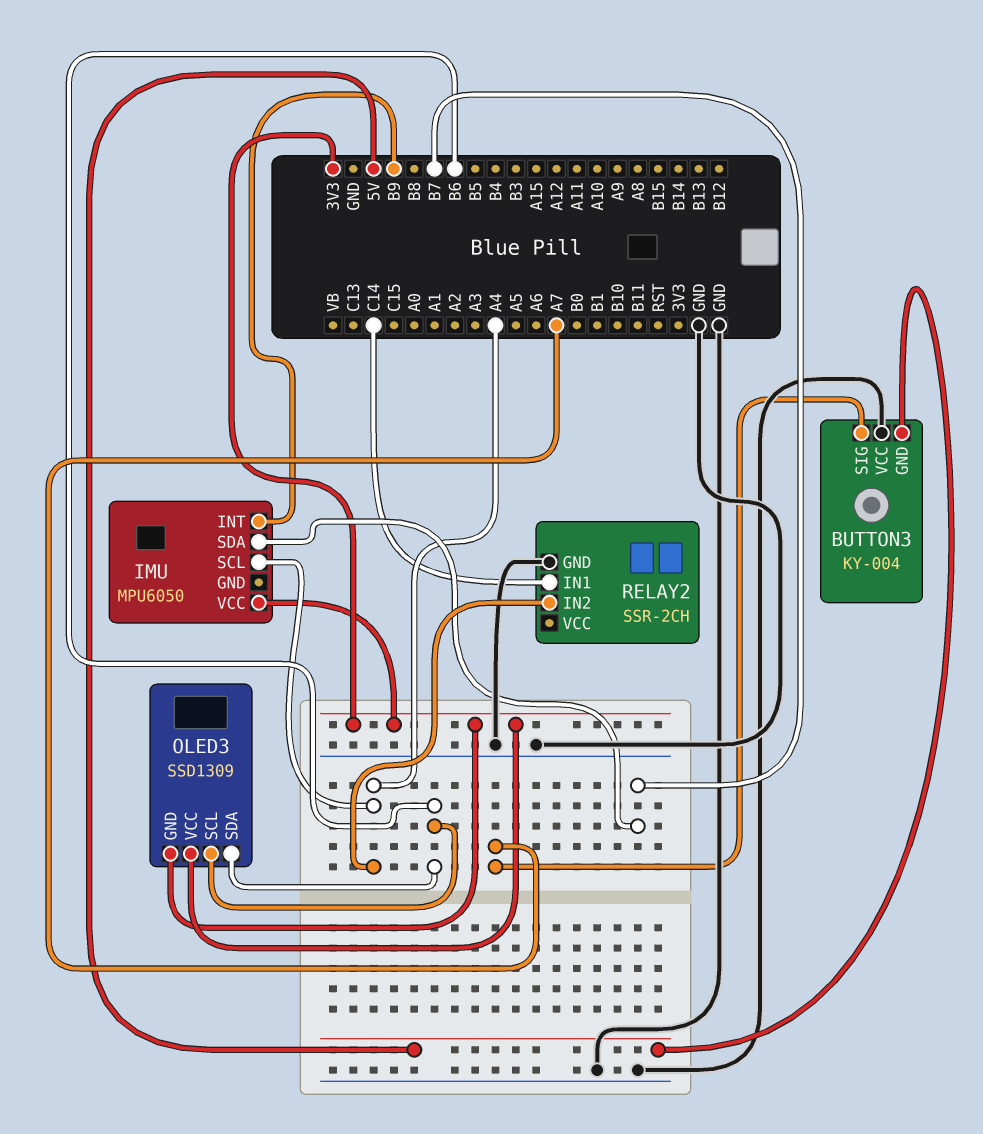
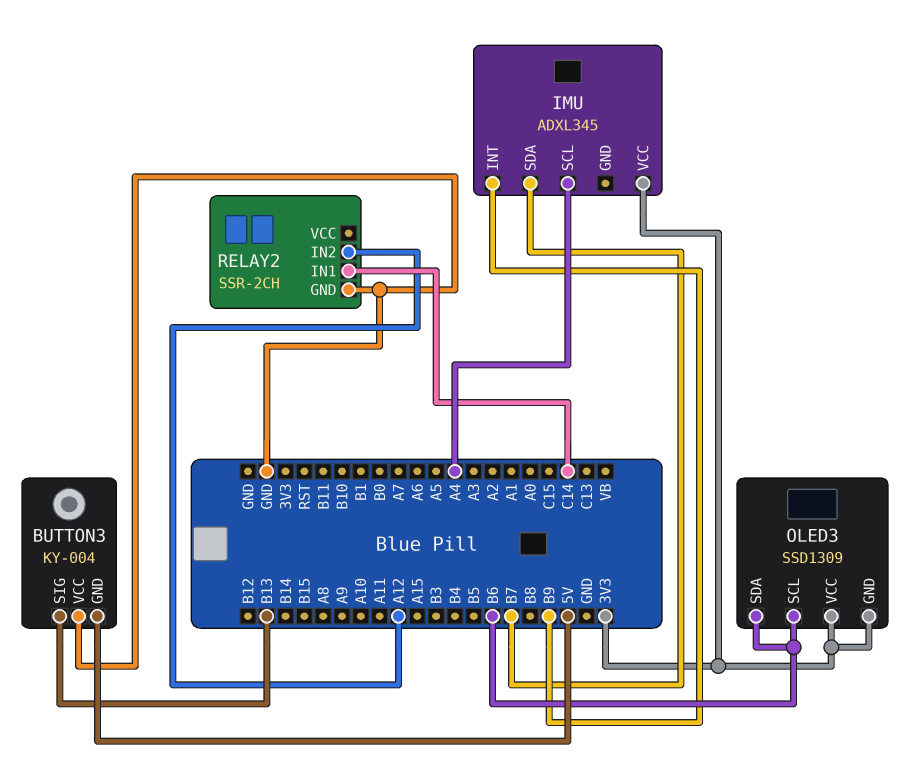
BUTTON3 pin SIG: A7 -> B13
IMU: MPU6050 -> ADXL345
RELAY2 pin IN2: A4 -> A12

